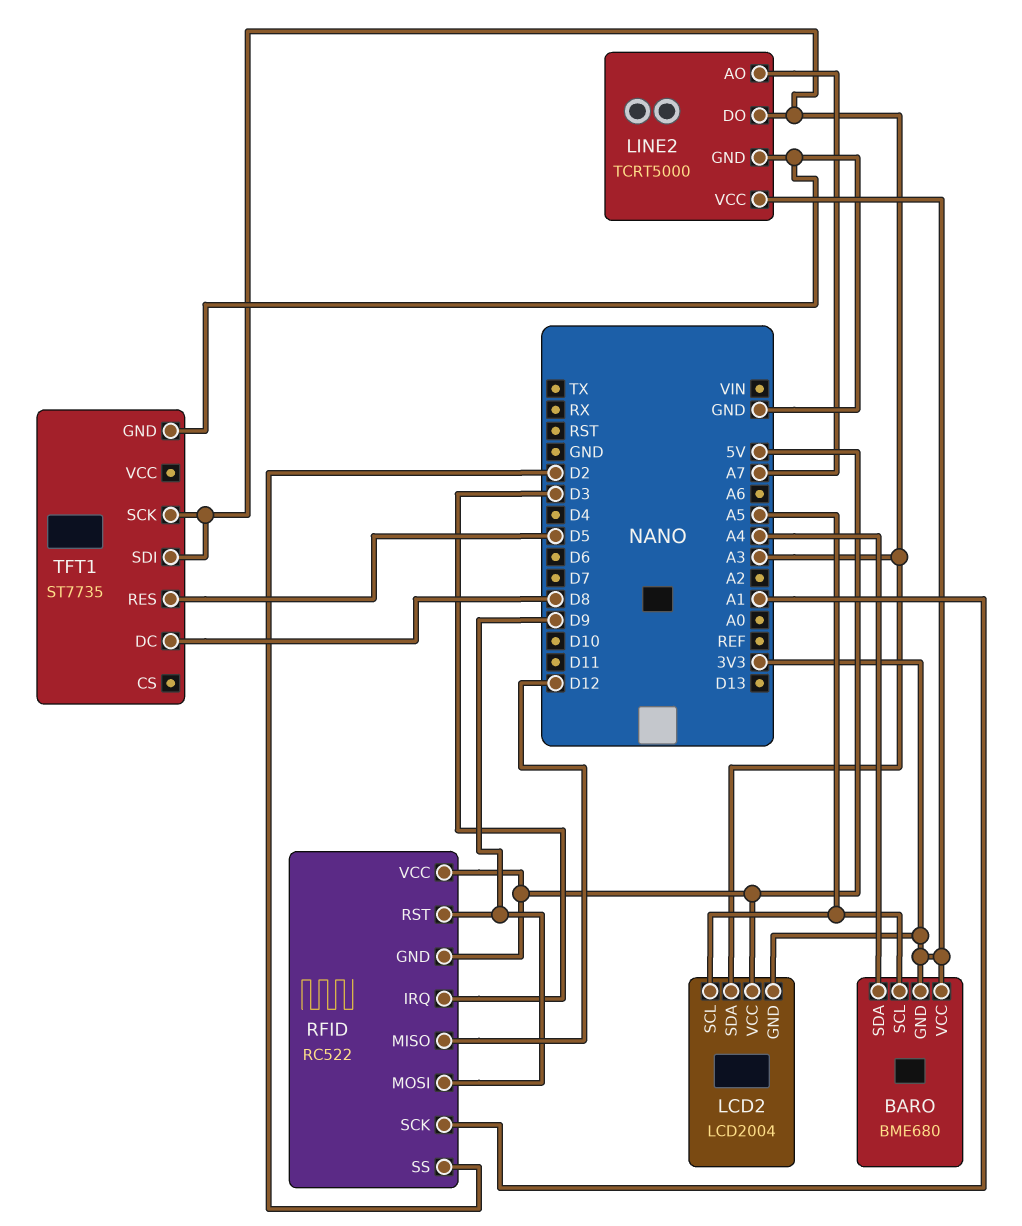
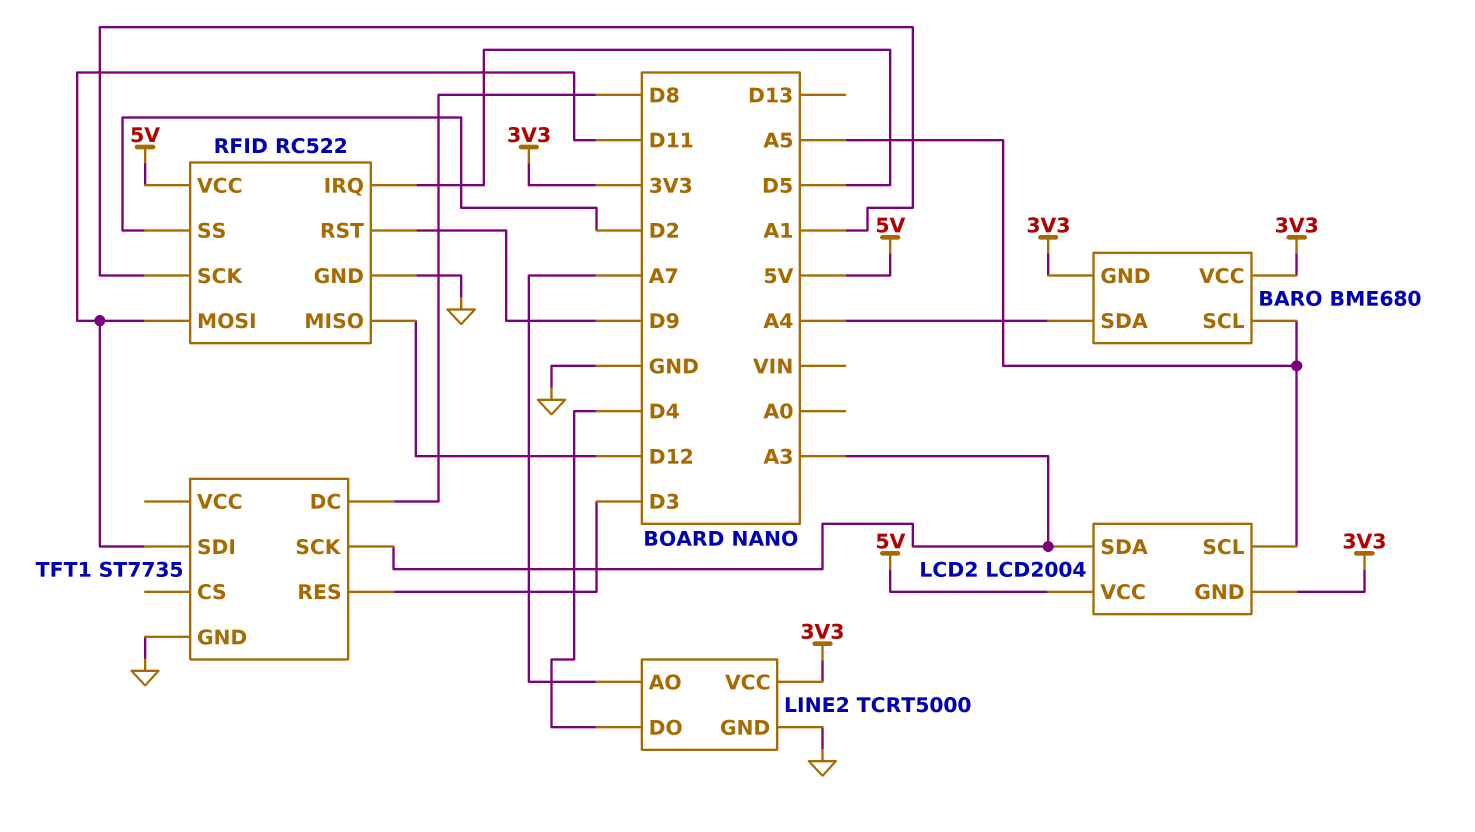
LINE2 pin DO: A3 -> D4
RFID pin GND: 5V -> GND
RFID pin IRQ: D3 -> D5
RFID pin MOSI: D9 -> D11
TFT1 pin RES: D5 -> D3
TFT1 pin SDI: A3 -> D11

